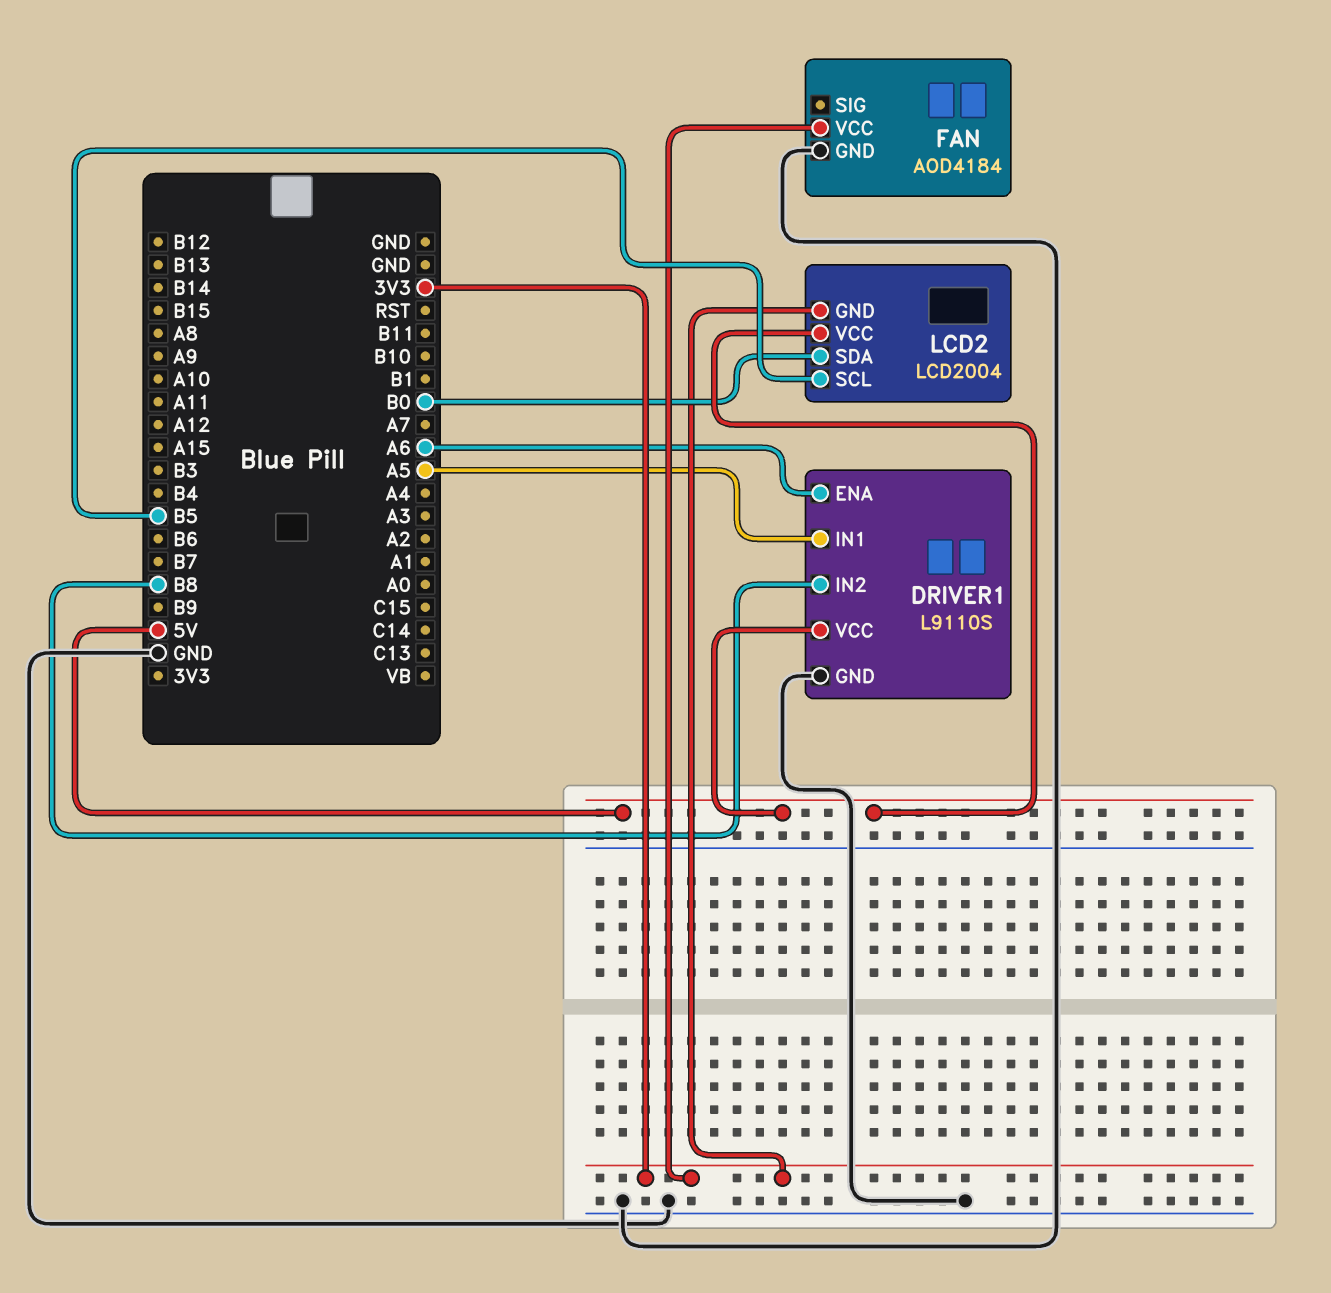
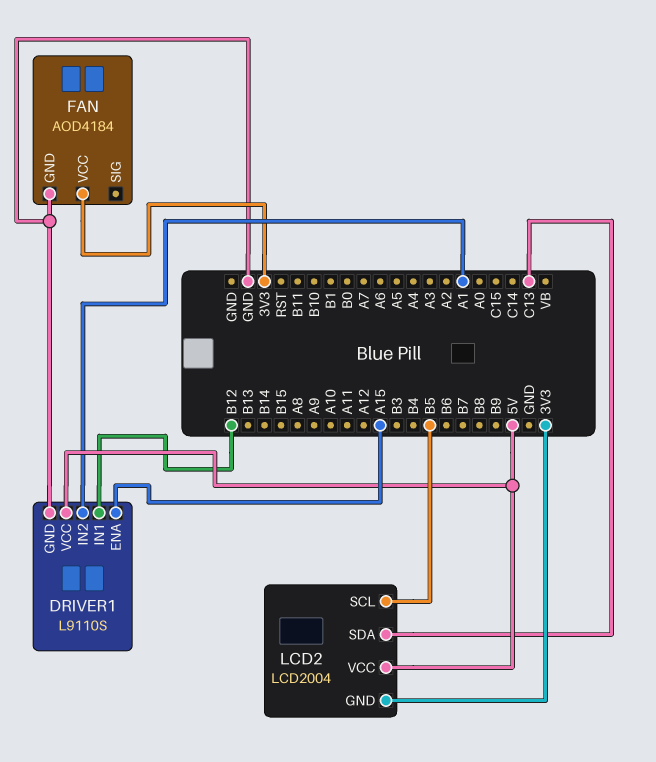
DRIVER1 pin ENA: A6 -> A15
DRIVER1 pin IN1: A5 -> B12
DRIVER1 pin IN2: B8 -> A1
LCD2 pin SDA: B0 -> C13

